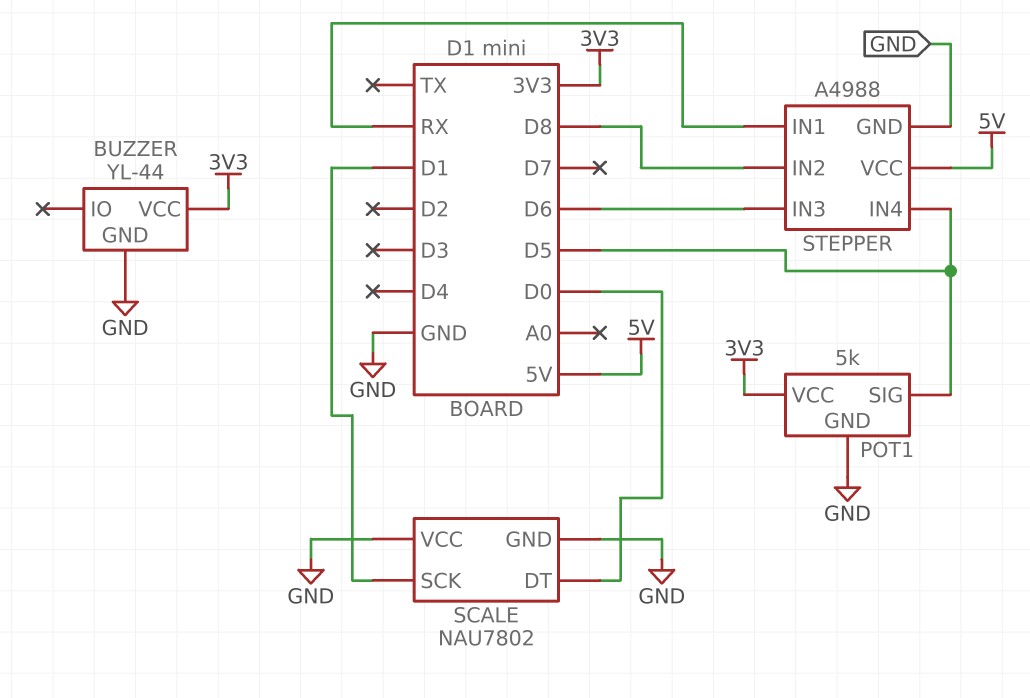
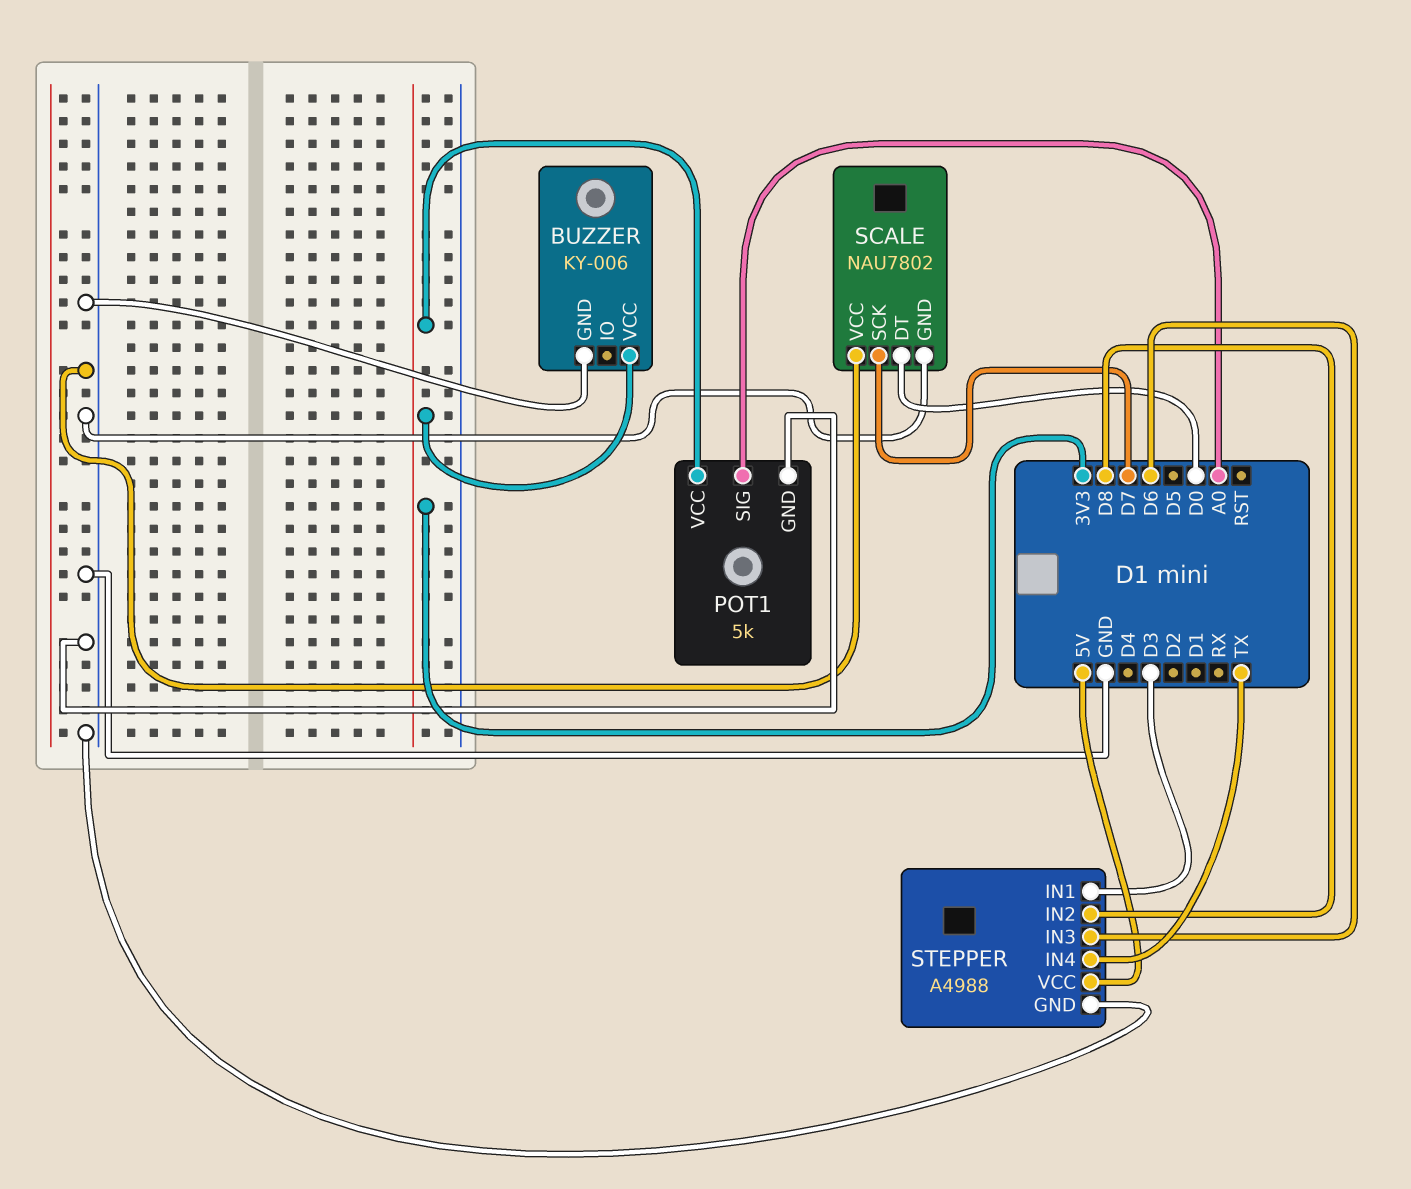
BUZZER: YL-44 -> KY-006
POT1 pin SIG: D5 -> A0
SCALE pin SCK: D1 -> D7
STEPPER pin IN1: RX -> D3
STEPPER pin IN4: D5 -> TX

